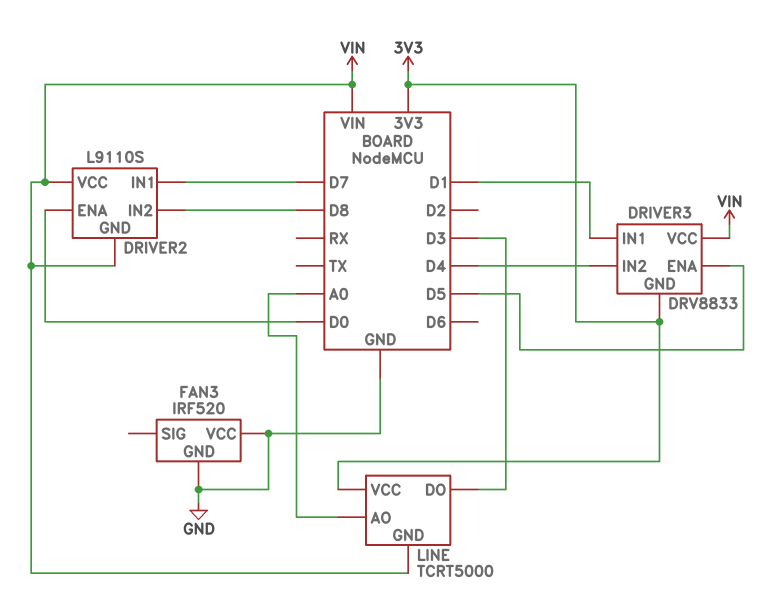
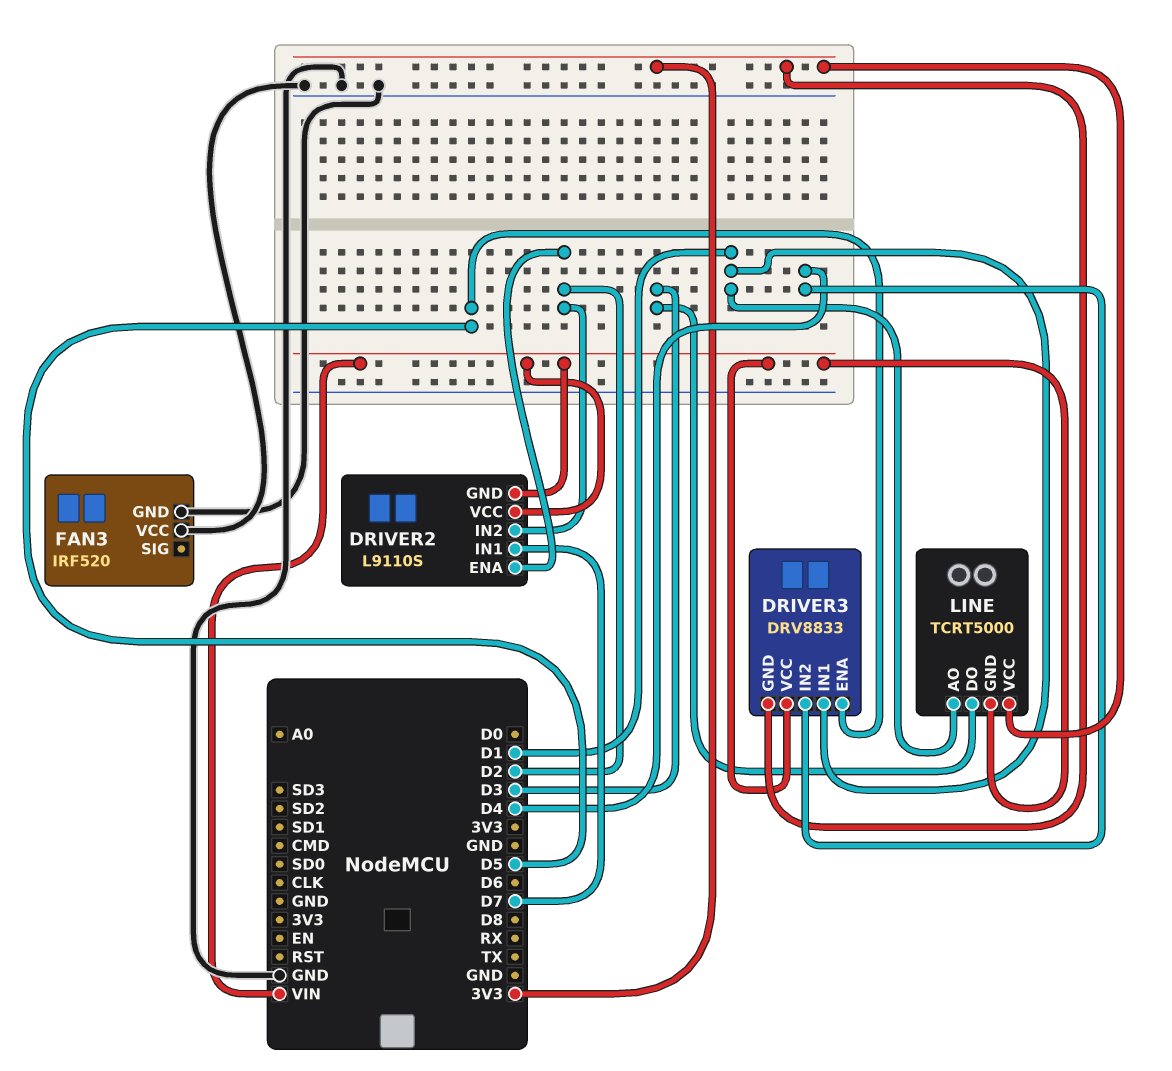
DRIVER2 pin ENA: D0 -> D2
DRIVER2 pin IN2: D8 -> D2
LINE pin AO: A0 -> D1

